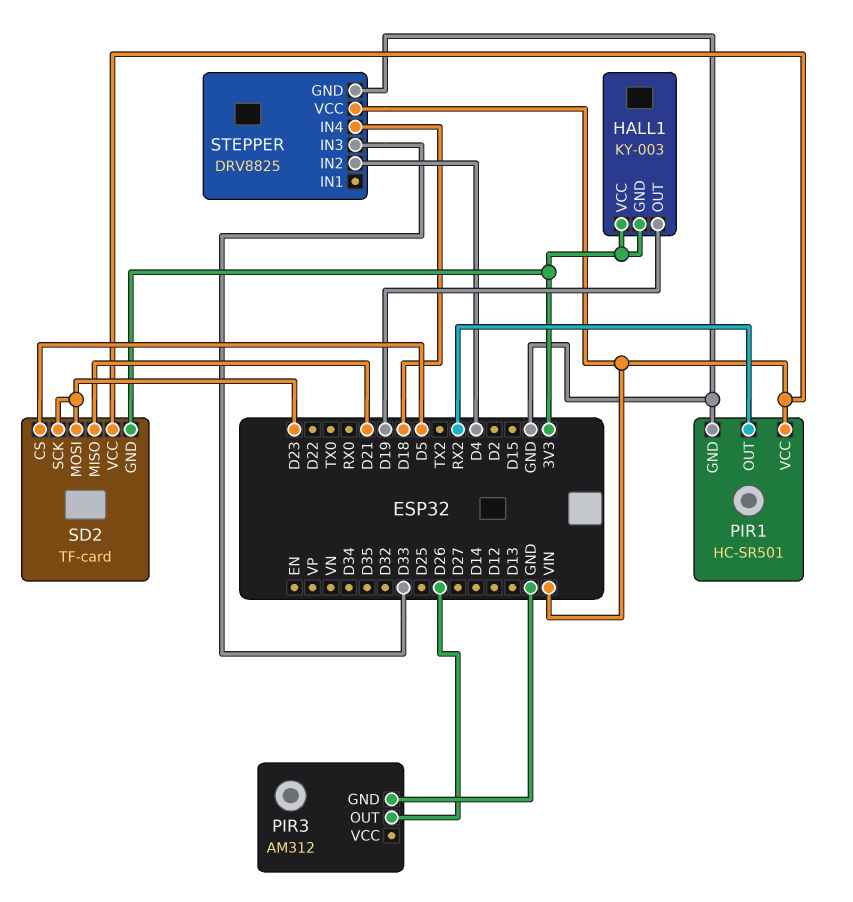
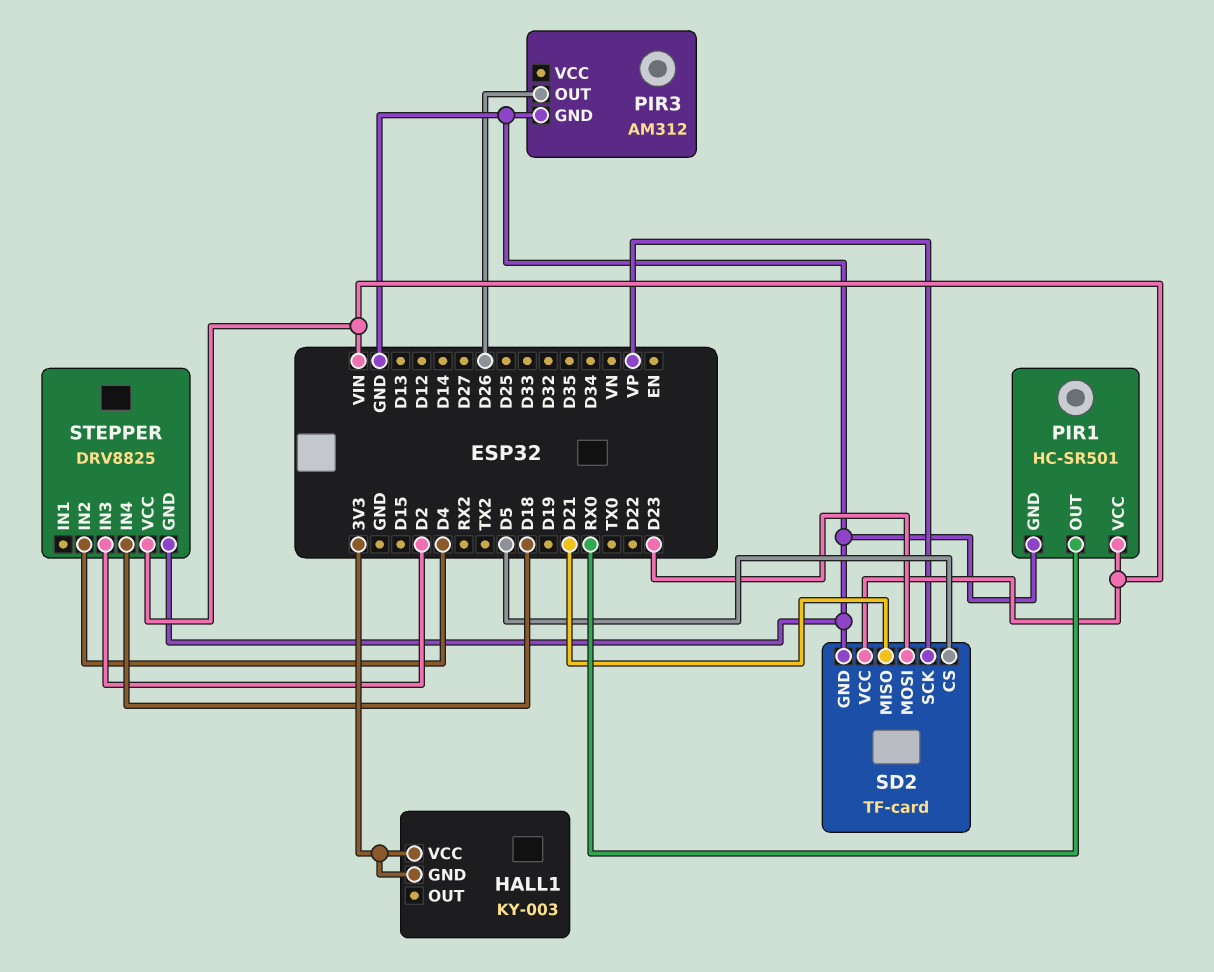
HALL1 pin OUT: D19 -> none
PIR1 pin OUT: RX2 -> RX0
SD2 pin GND: 3V3 -> GND
SD2 pin SCK: D23 -> VP
STEPPER pin IN3: D33 -> D2

